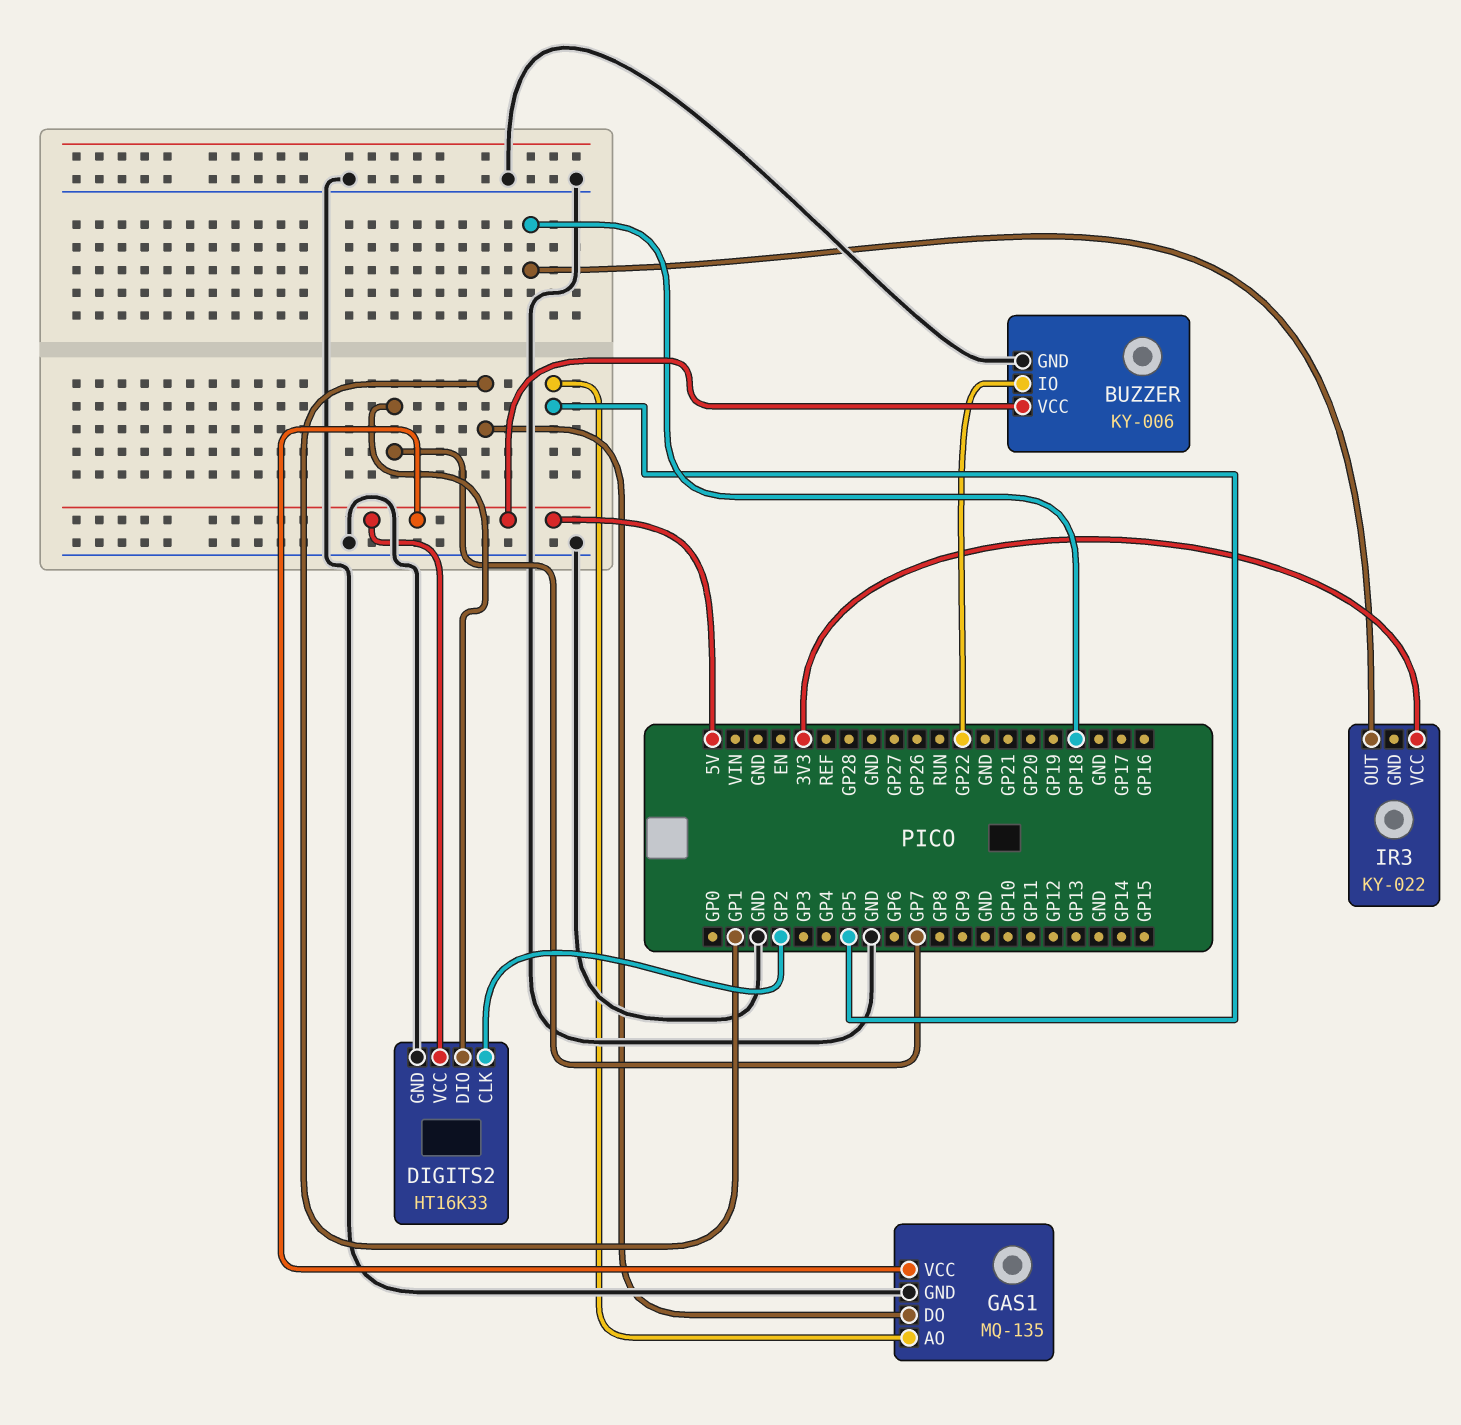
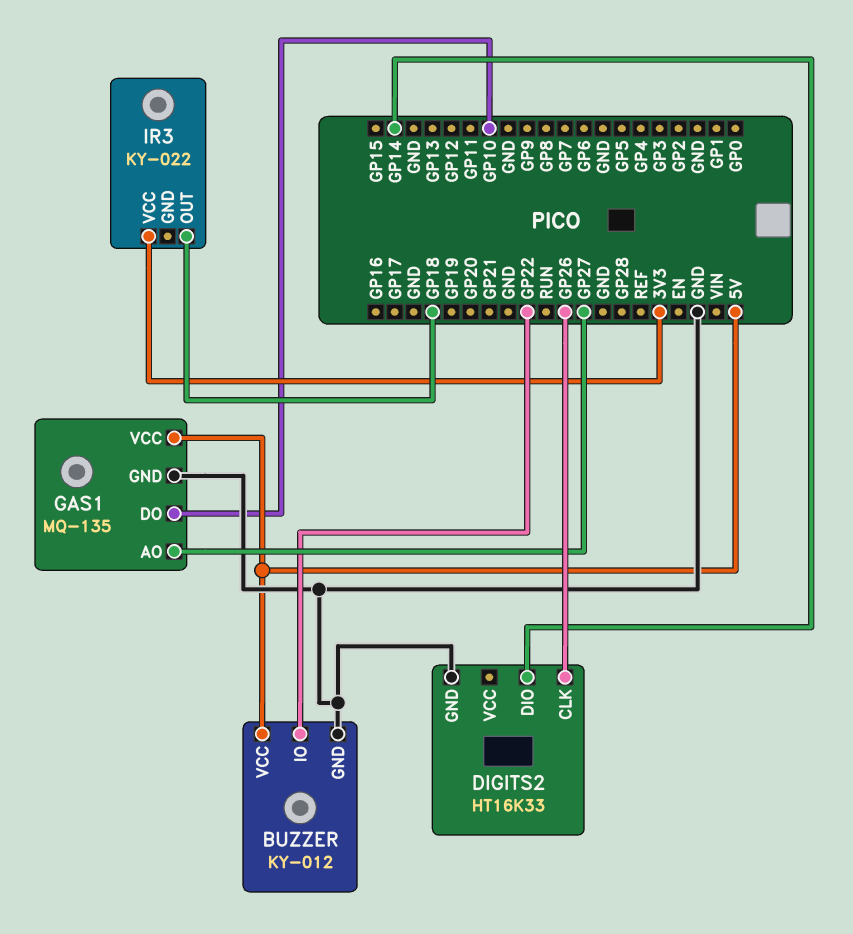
BUZZER: KY-006 -> KY-012
DIGITS2 pin CLK: GP2 -> GP26
DIGITS2 pin DIO: GP7 -> GP14
DIGITS2 pin VCC: 5V -> none
GAS1 pin AO: GP5 -> GP27
GAS1 pin DO: GP1 -> GP10

